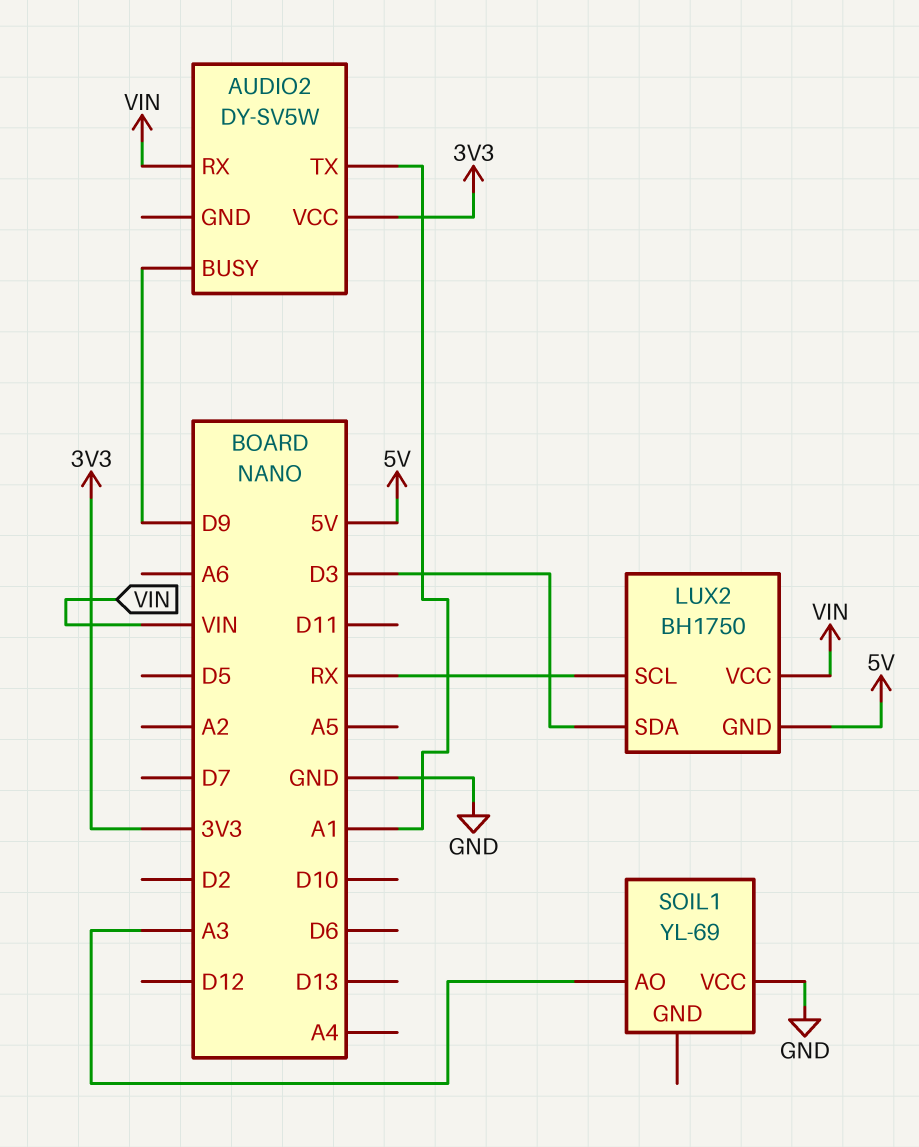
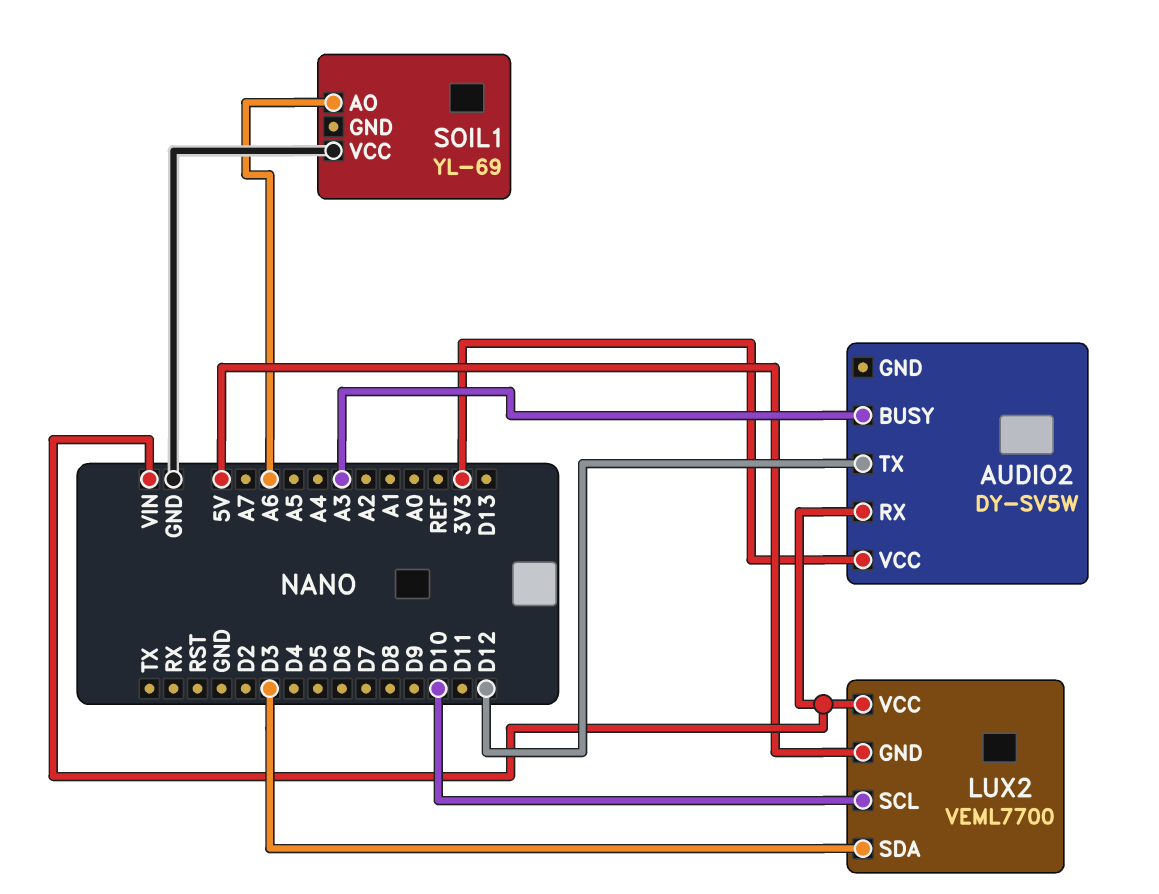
AUDIO2 pin BUSY: D9 -> A3
AUDIO2 pin TX: A1 -> D12
LUX2: BH1750 -> VEML7700
LUX2 pin SCL: RX -> D10
SOIL1 pin AO: A3 -> A6

